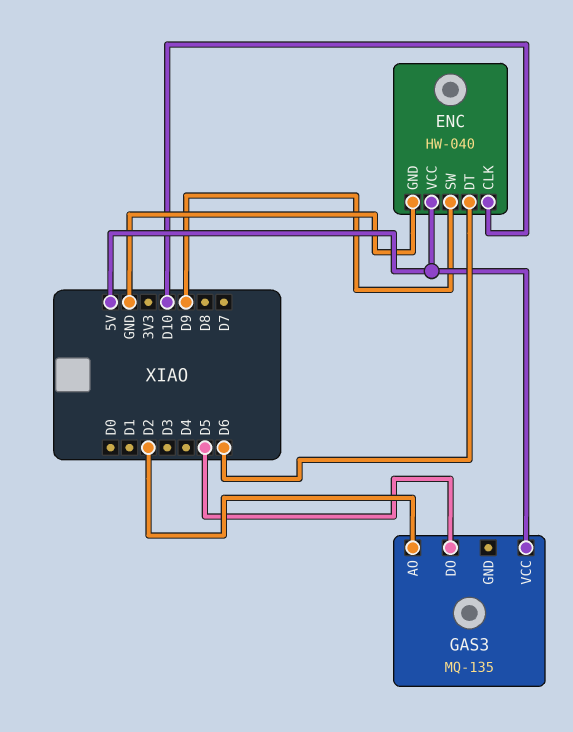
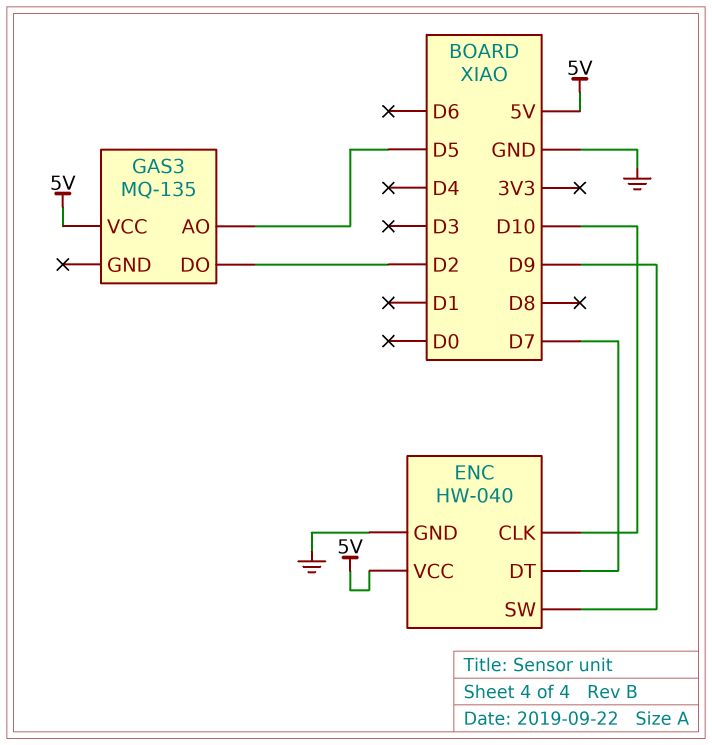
ENC pin DT: D6 -> D7
GAS3 pin AO: D2 -> D5
GAS3 pin DO: D5 -> D2

